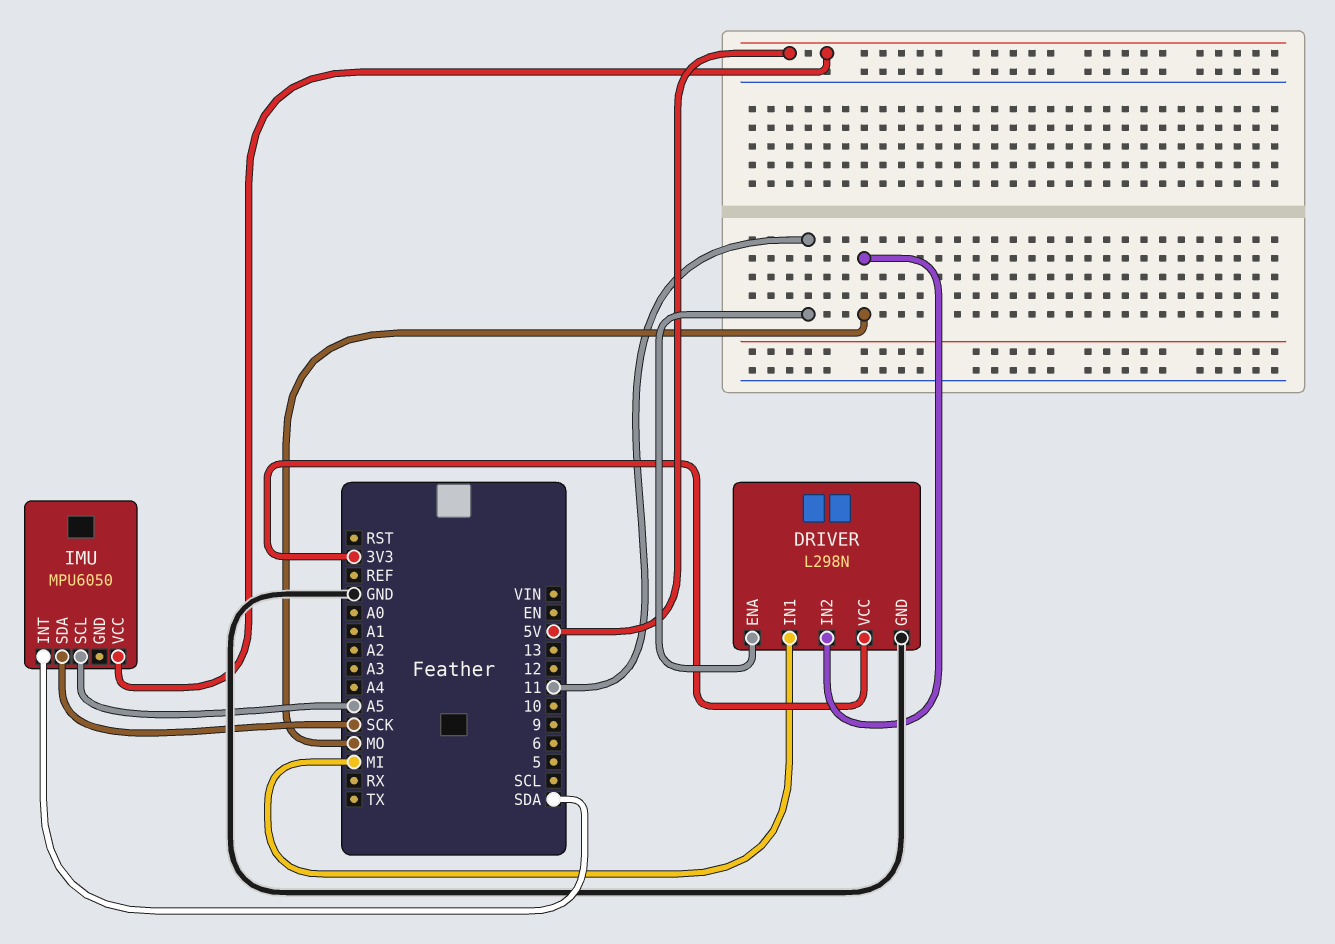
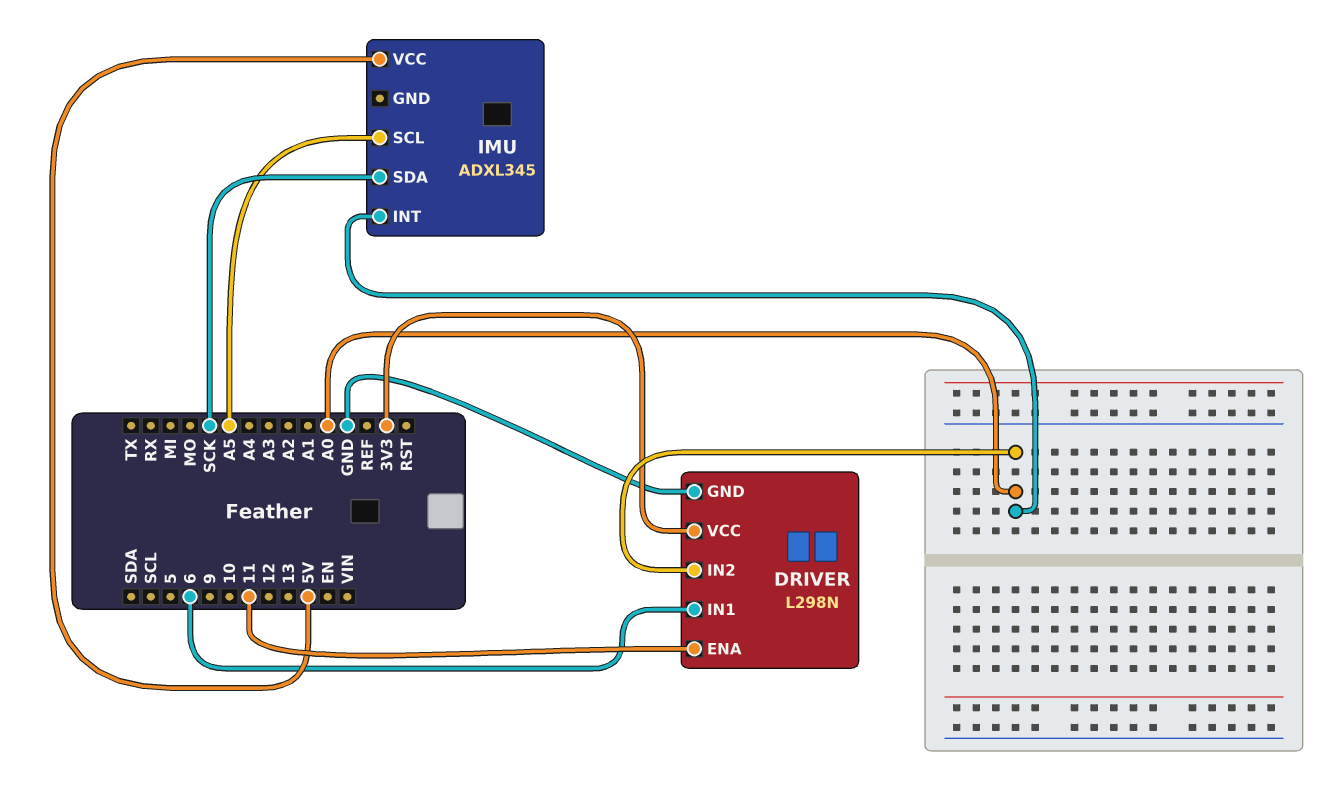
DRIVER pin IN1: MI -> 6
DRIVER pin IN2: MO -> A0
IMU: MPU6050 -> ADXL345
IMU pin INT: SDA -> A0

